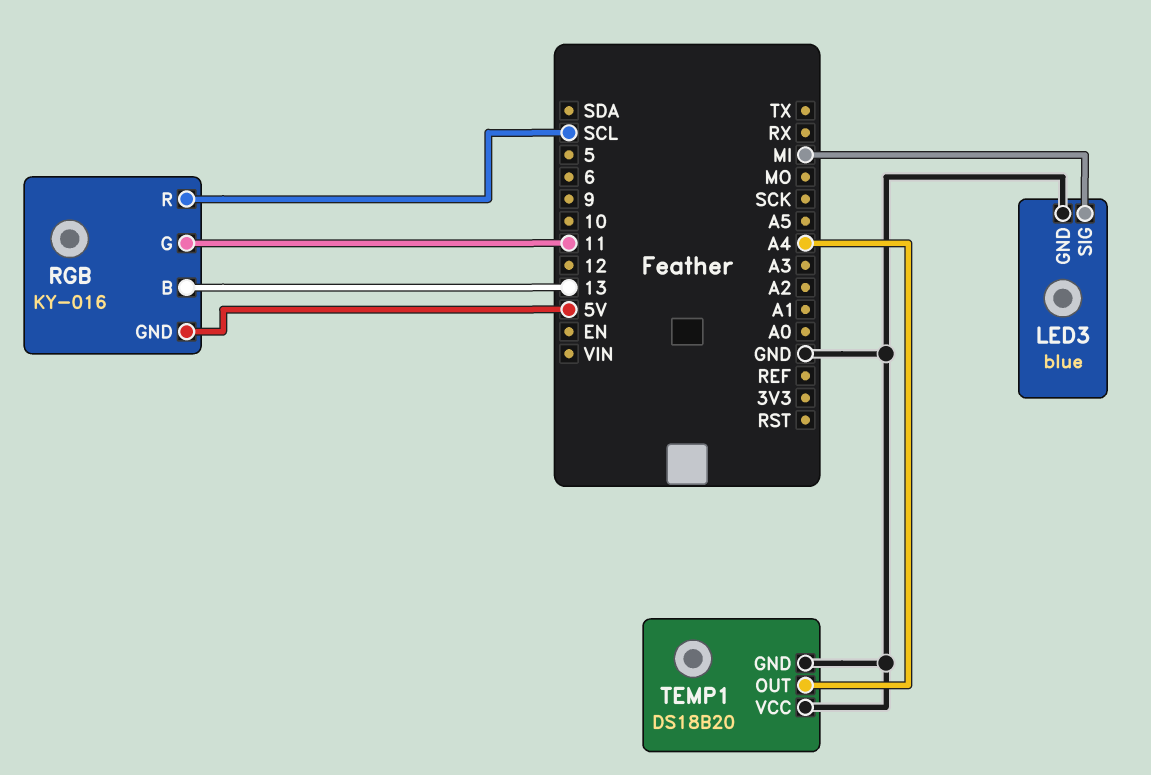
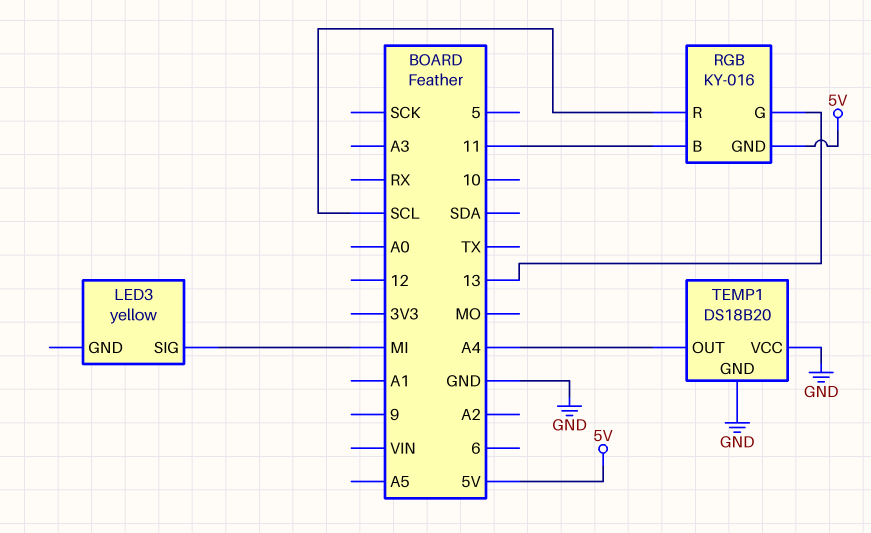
LED3: blue -> yellow
LED3 pin GND: GND -> none
RGB pin B: 13 -> 11
RGB pin G: 11 -> 13

